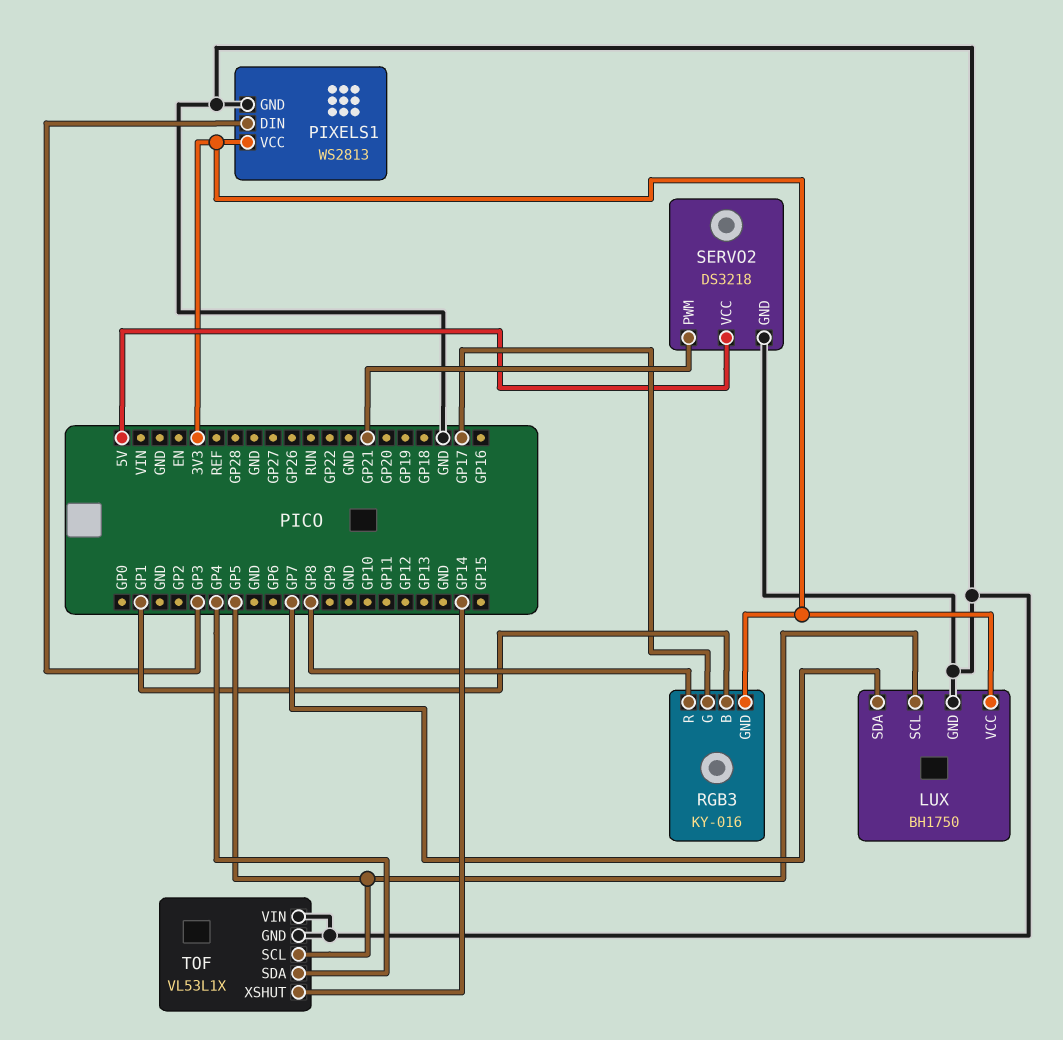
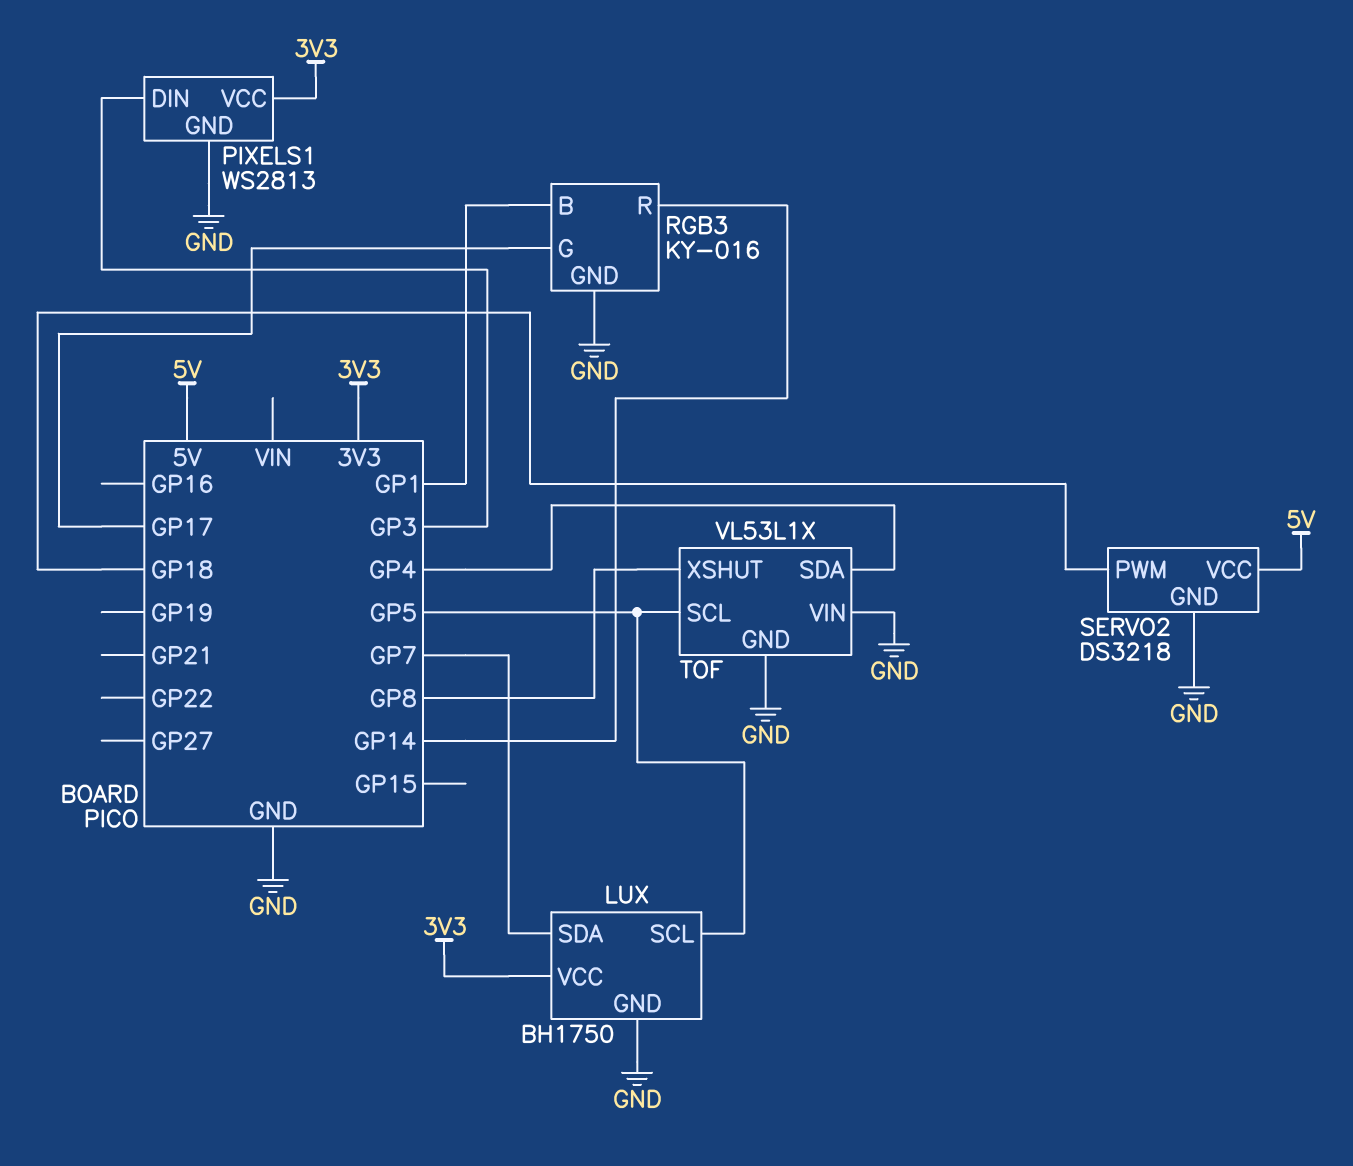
RGB3 pin GND: 3V3 -> GND
RGB3 pin R: GP8 -> GP14
SERVO2 pin PWM: GP21 -> GP18
TOF pin XSHUT: GP14 -> GP8

